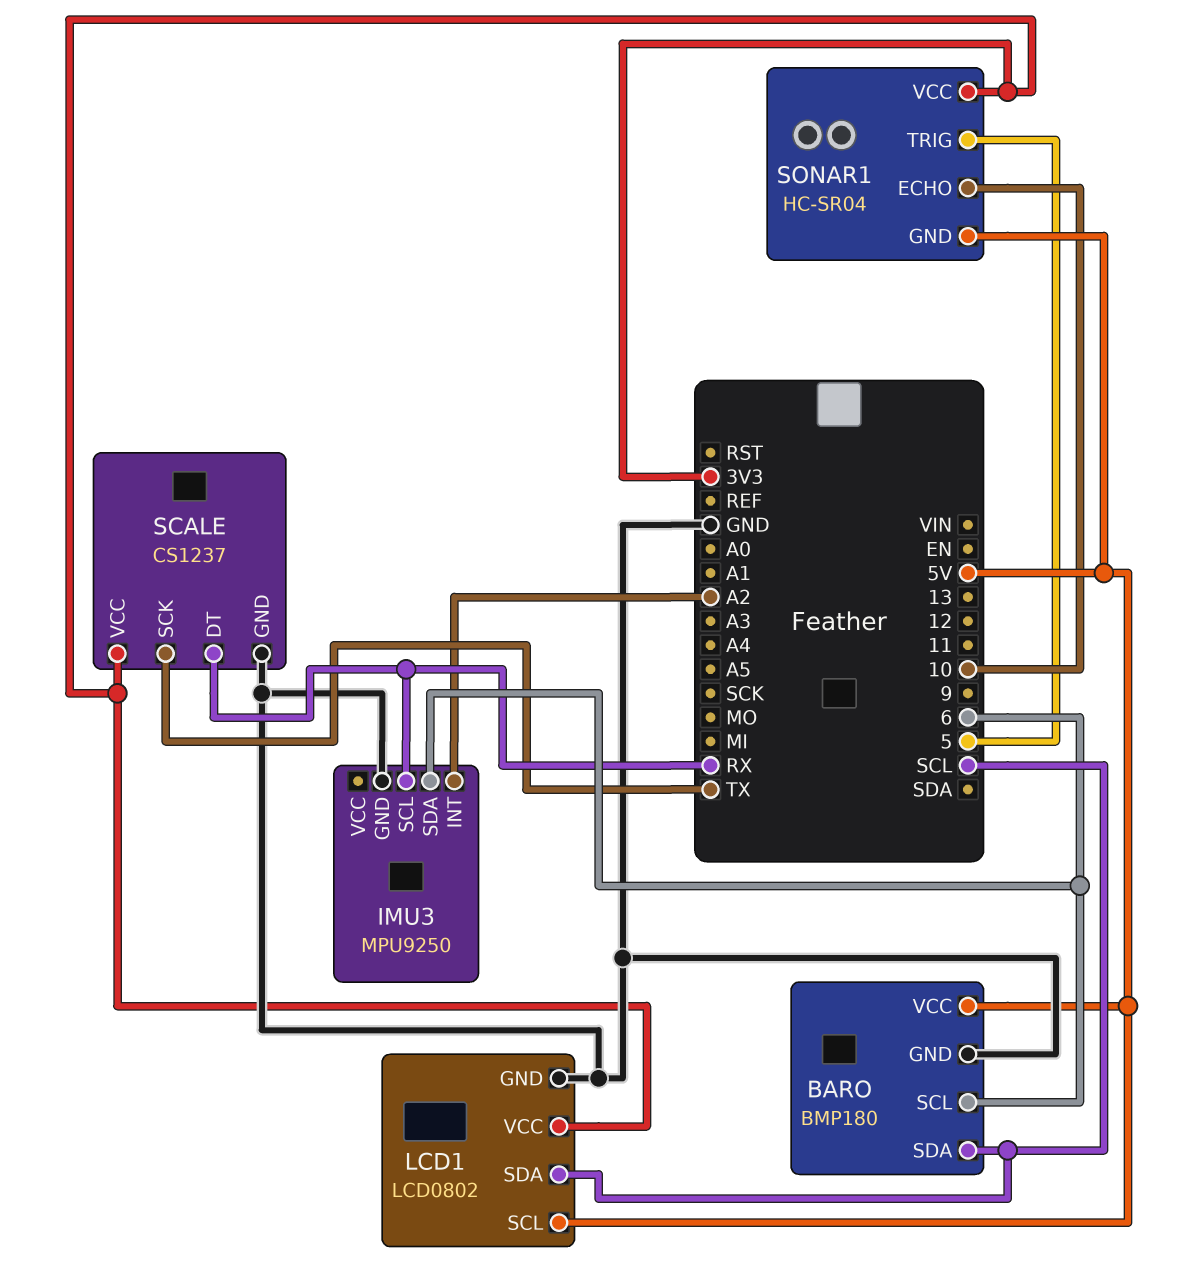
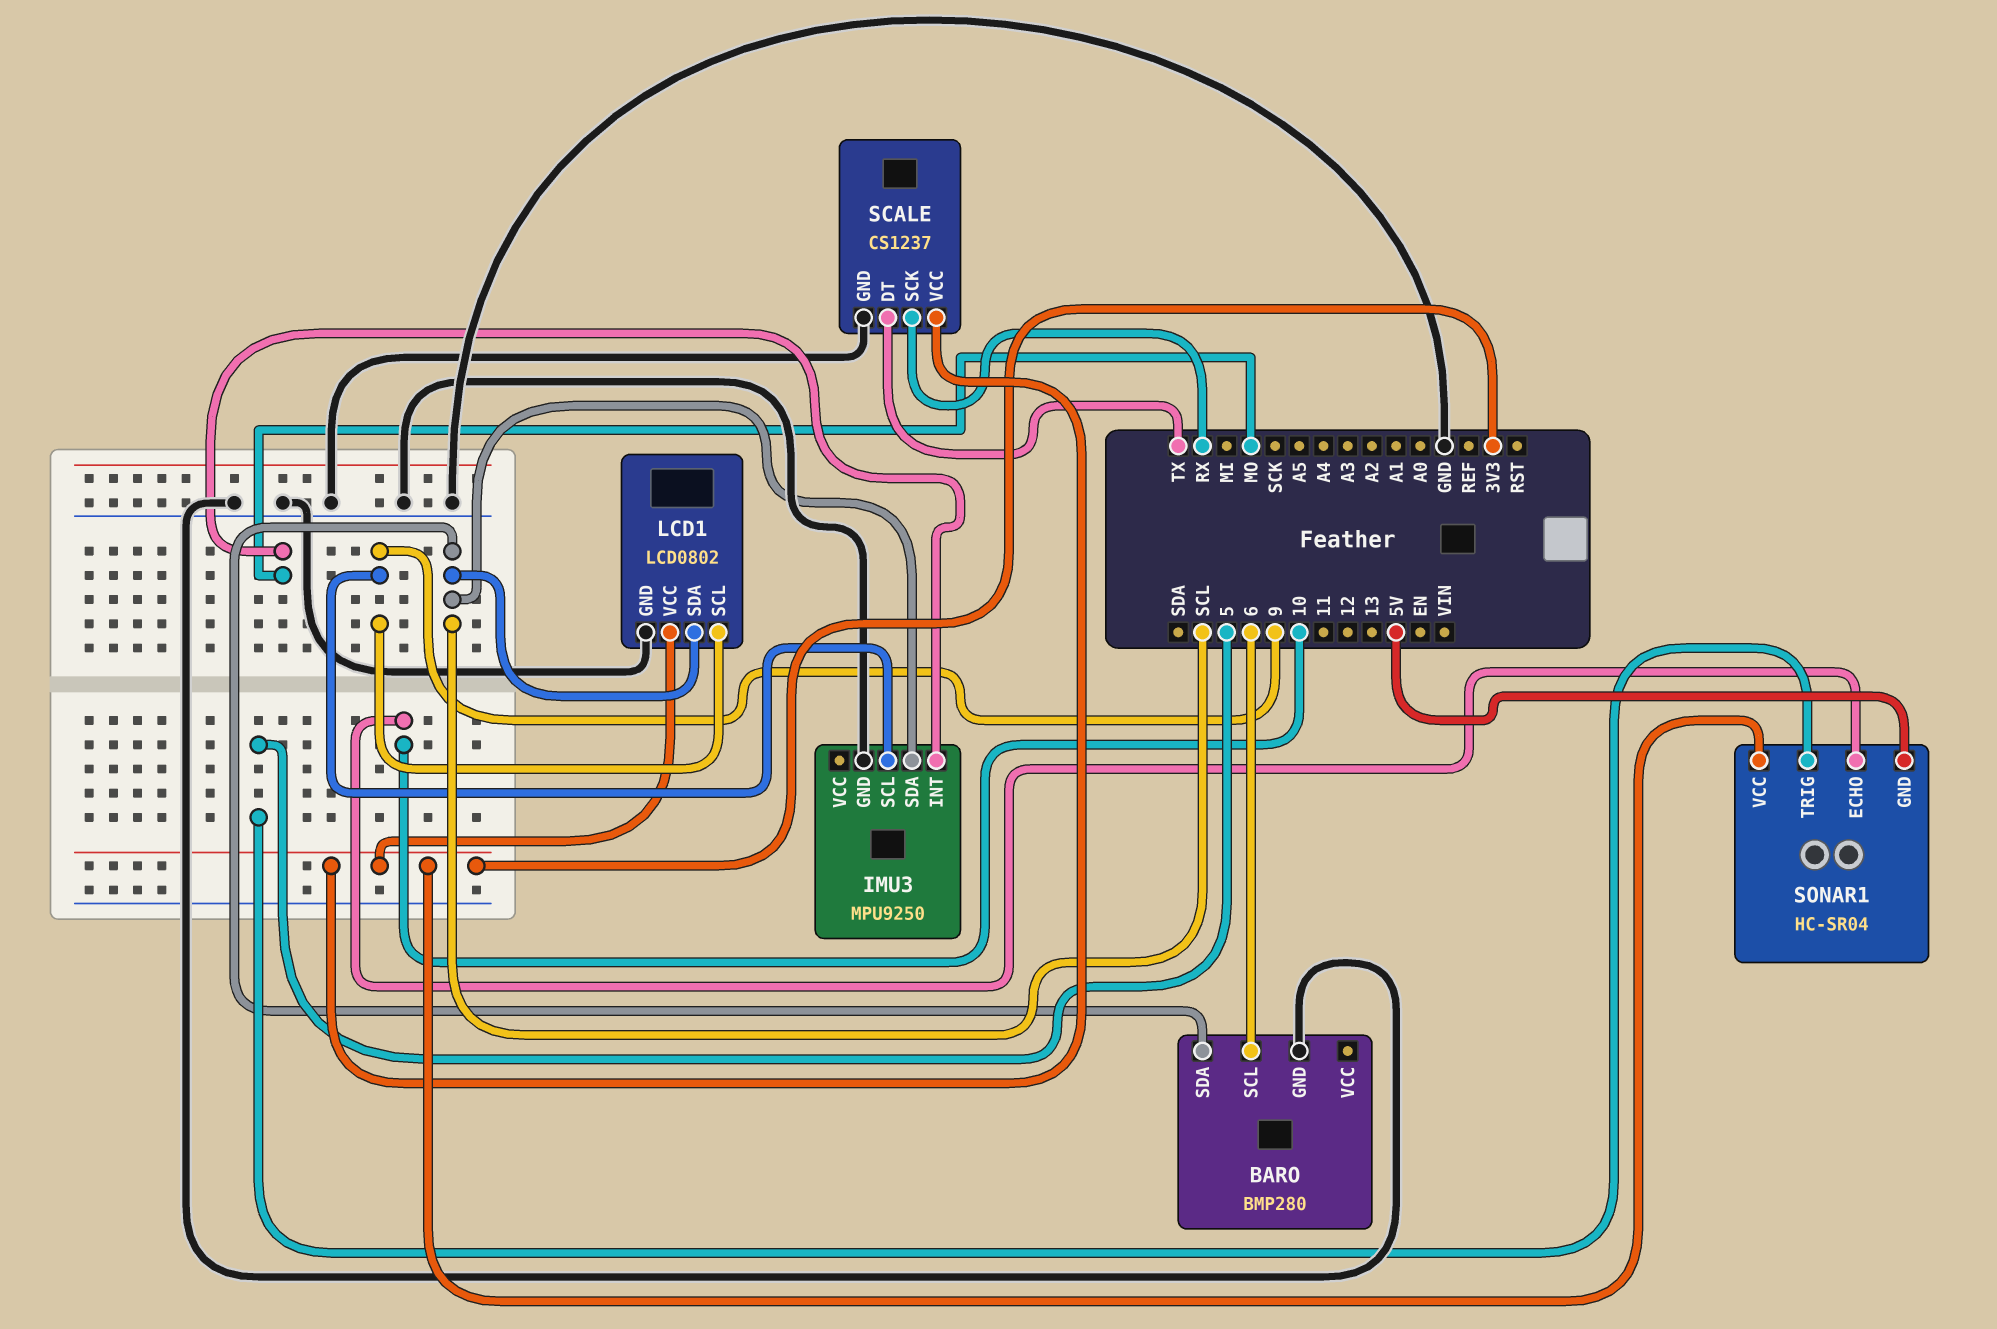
BARO: BMP180 -> BMP280
BARO pin VCC: 5V -> none
IMU3 pin INT: A2 -> MO
IMU3 pin SCL: RX -> 9
IMU3 pin SDA: 6 -> SCL
LCD1 pin SCL: 5V -> 9
SCALE pin DT: RX -> TX
SCALE pin SCK: TX -> RX

